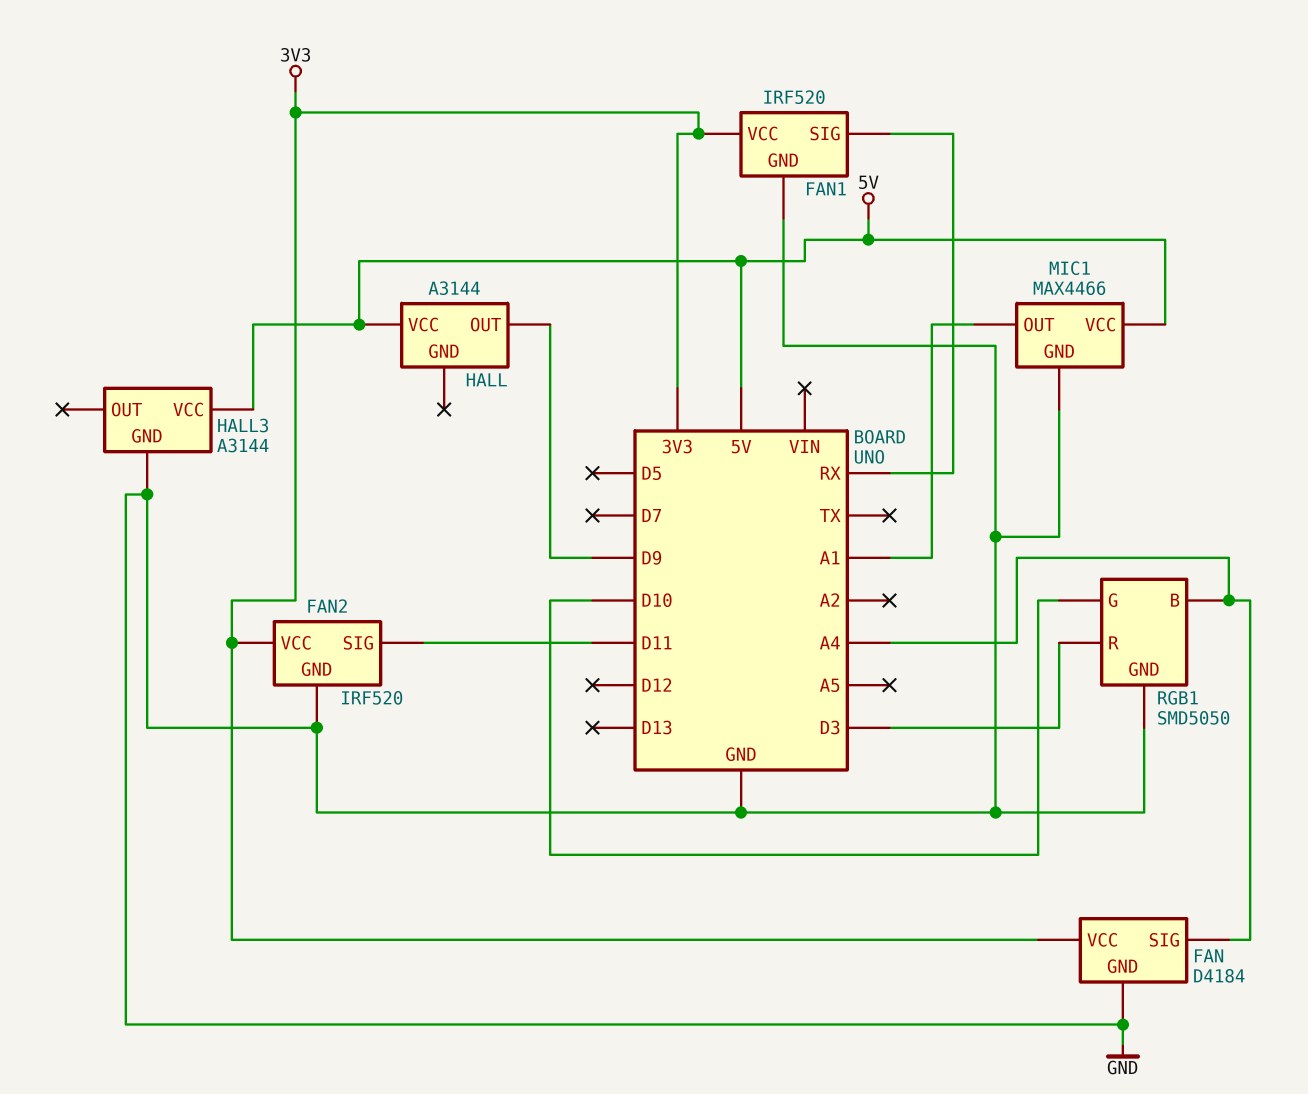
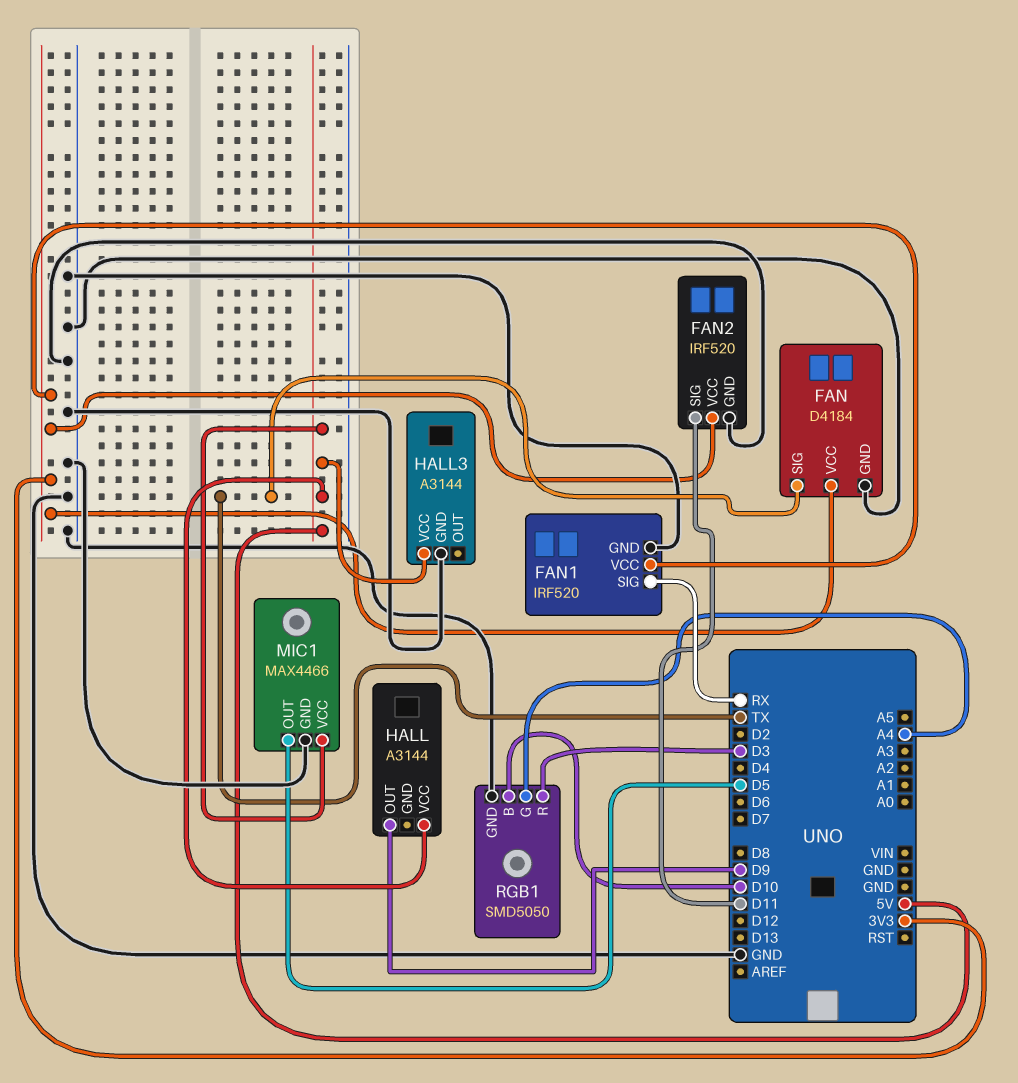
FAN pin SIG: A4 -> TX
MIC1 pin OUT: A1 -> D5
RGB1 pin B: A4 -> D10
RGB1 pin G: D10 -> A4

